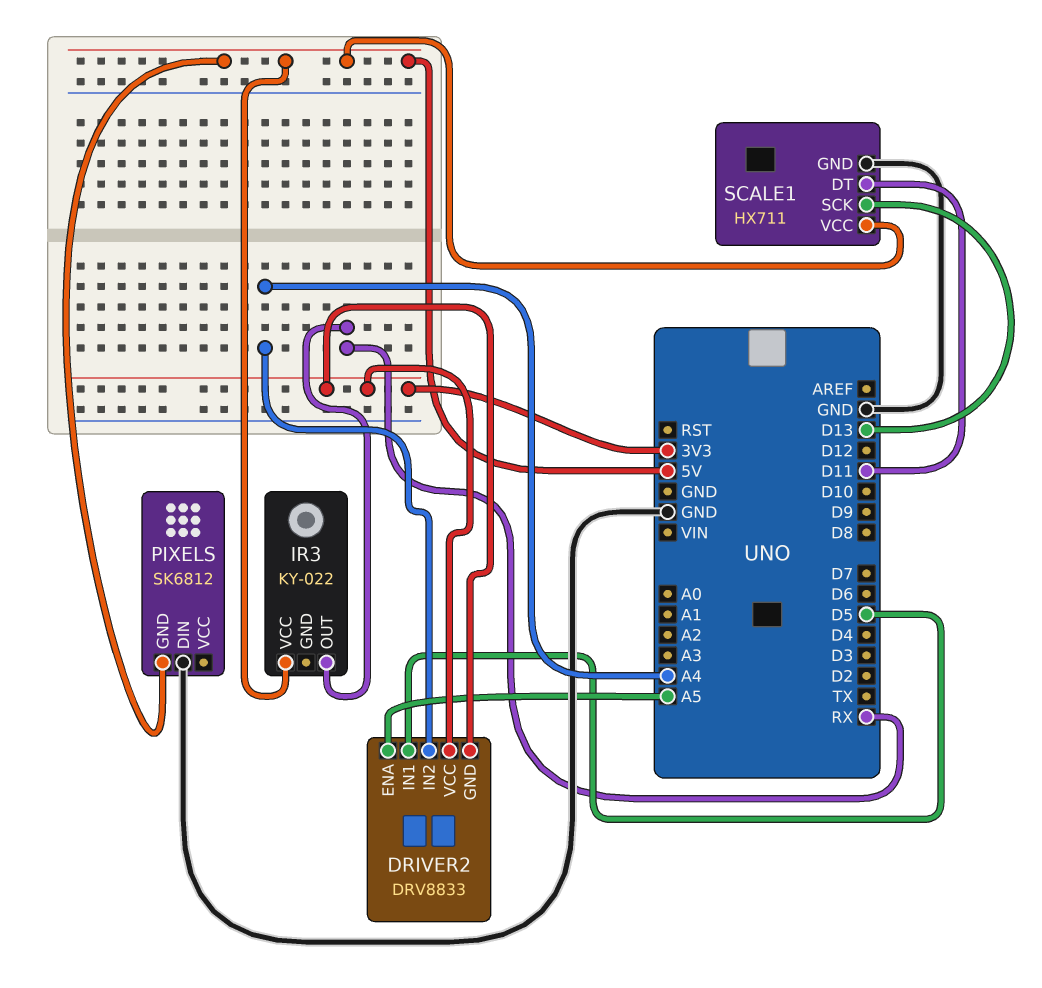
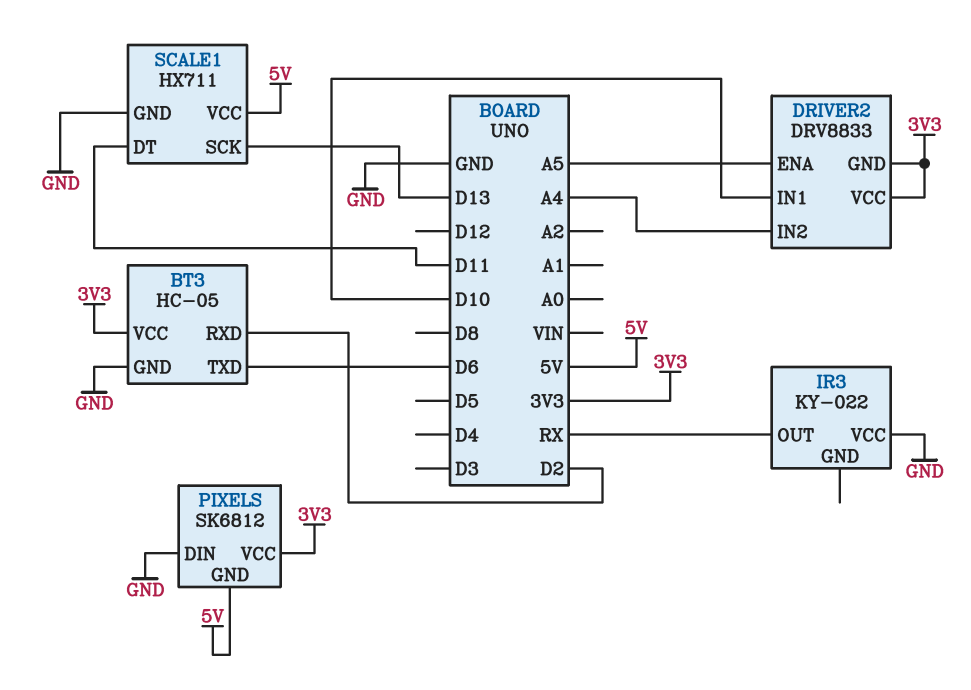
BT3: none -> HC-05
BT3 pin GND: none -> GND
BT3 pin RXD: none -> D2
BT3 pin TXD: none -> D6
BT3 pin VCC: none -> 3V3
DRIVER2 pin IN1: D5 -> D10
IR3 pin VCC: 5V -> GND
PIXELS pin VCC: none -> 3V3

